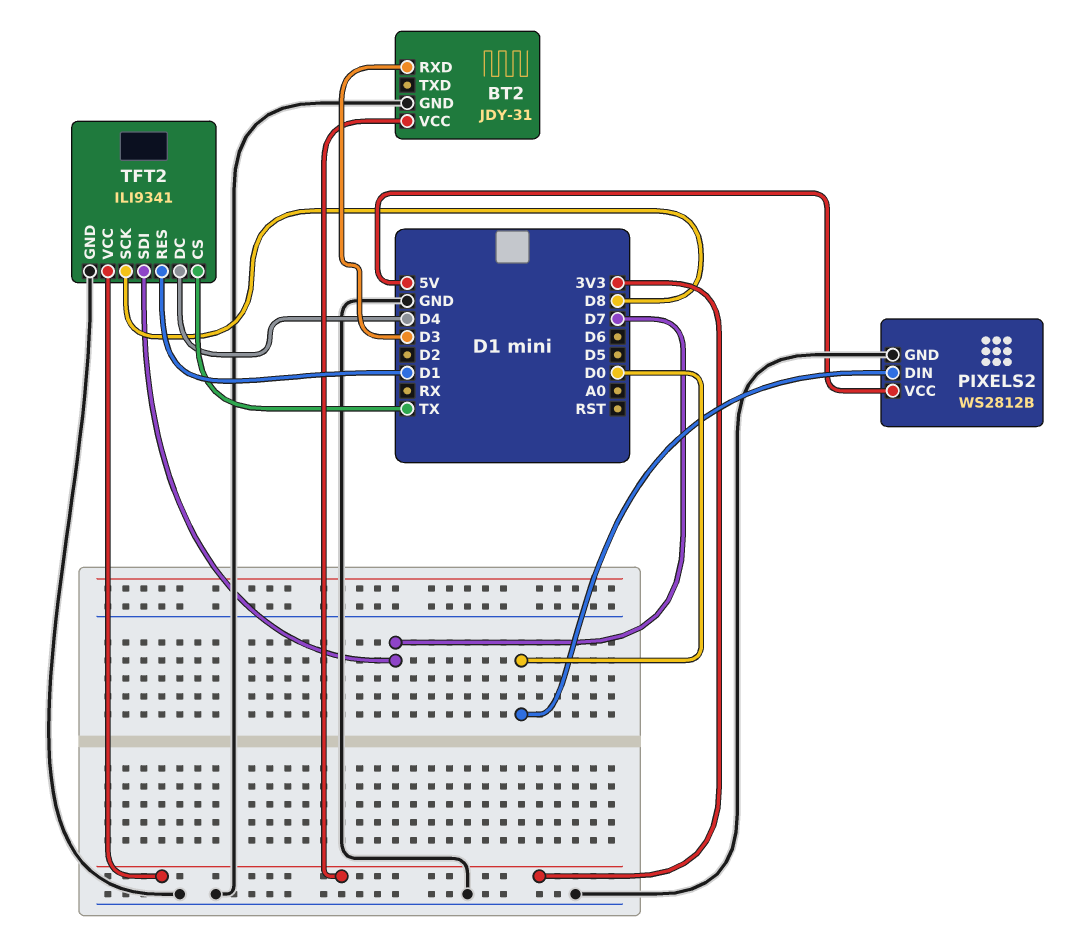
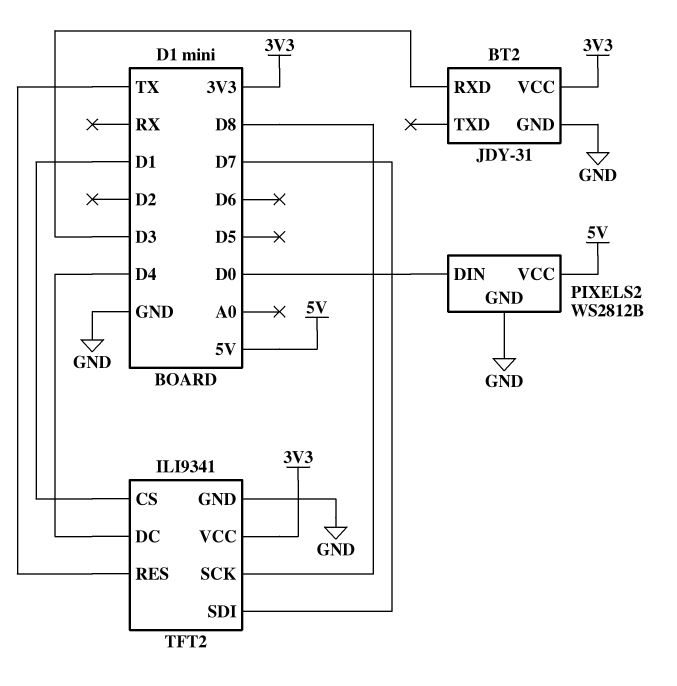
TFT2 pin CS: TX -> D1
TFT2 pin RES: D1 -> TX

